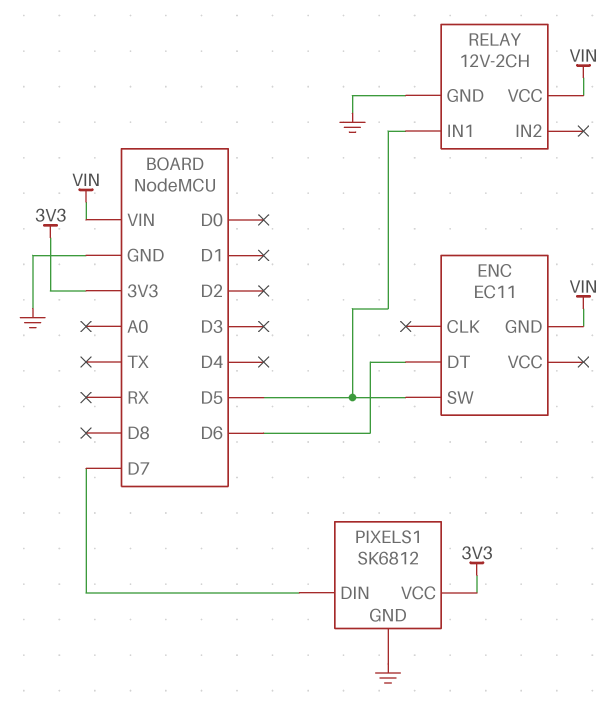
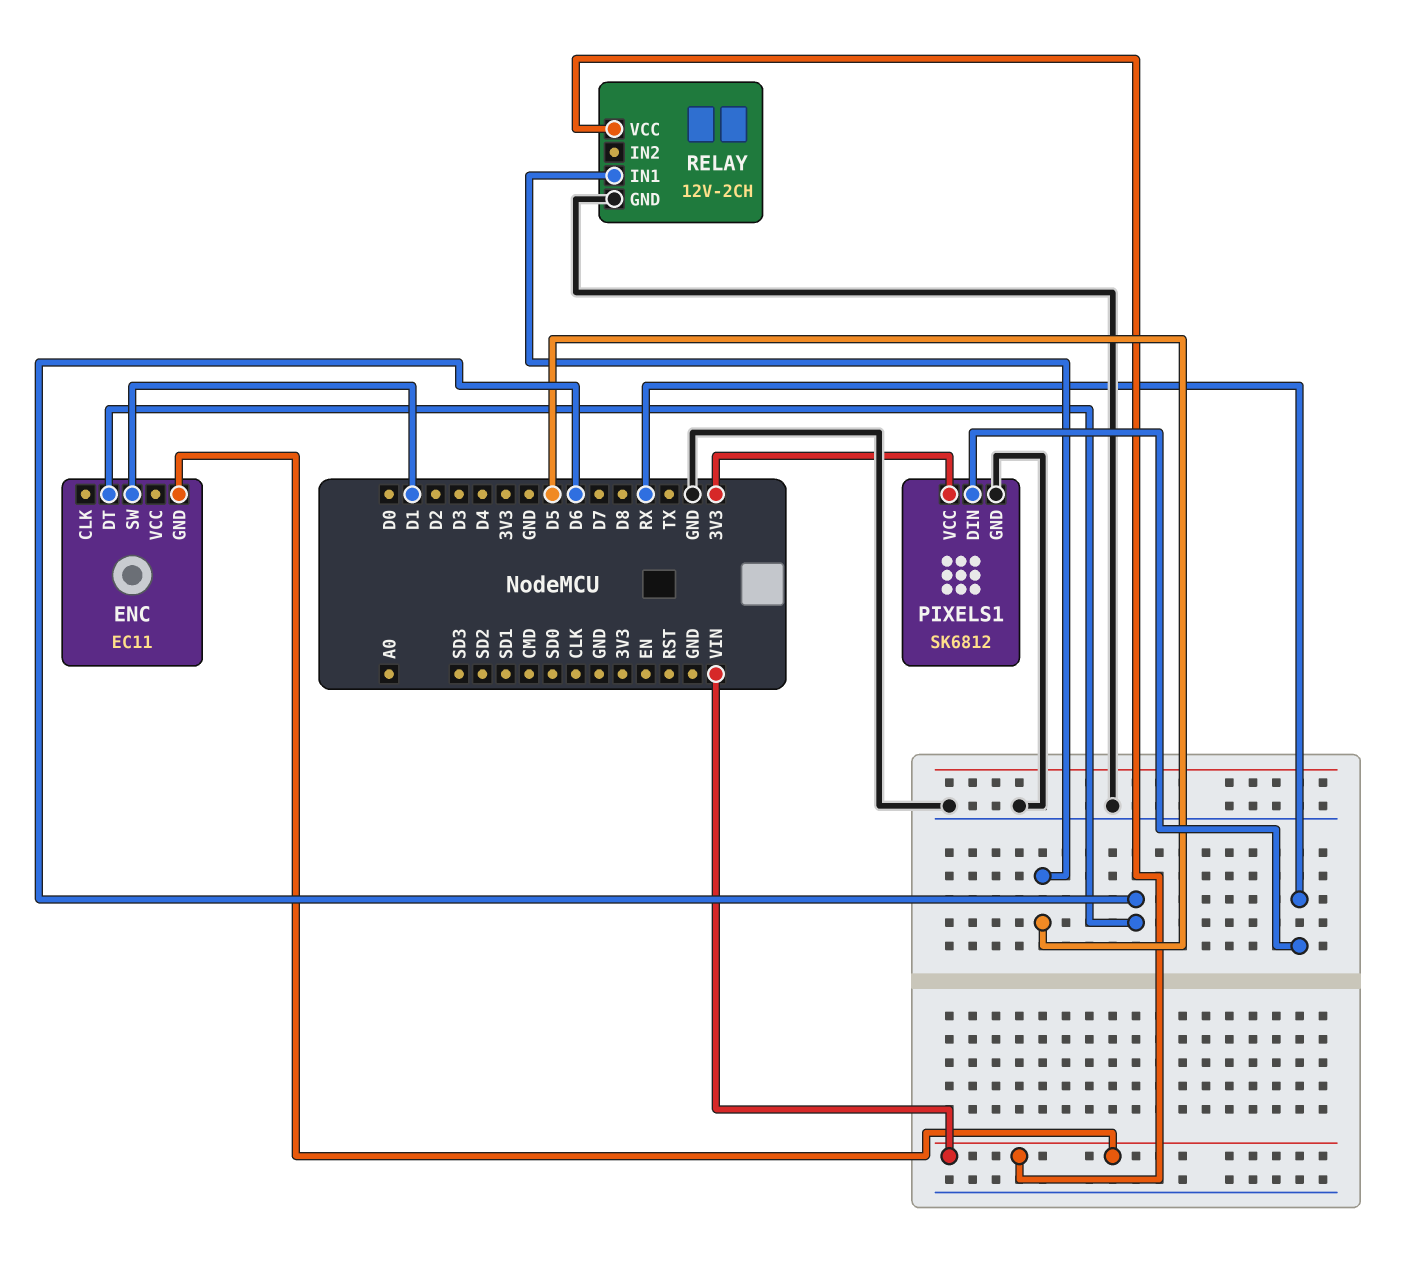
ENC pin SW: D5 -> D1
PIXELS1 pin DIN: D7 -> RX

